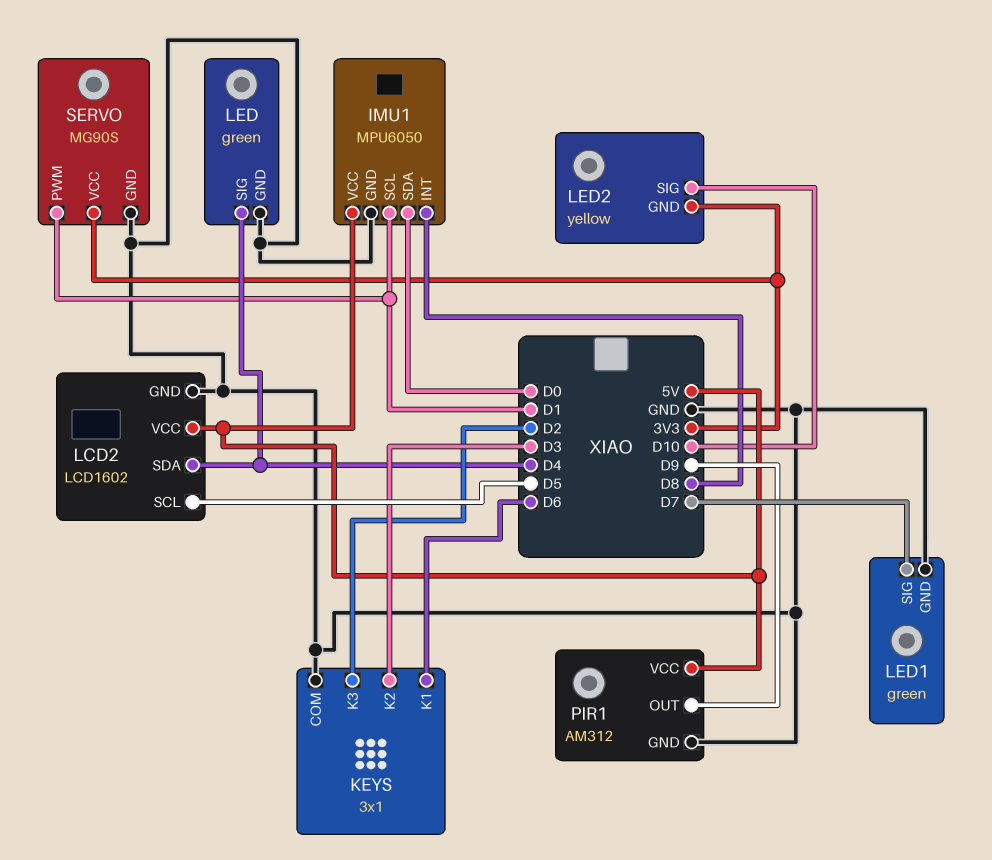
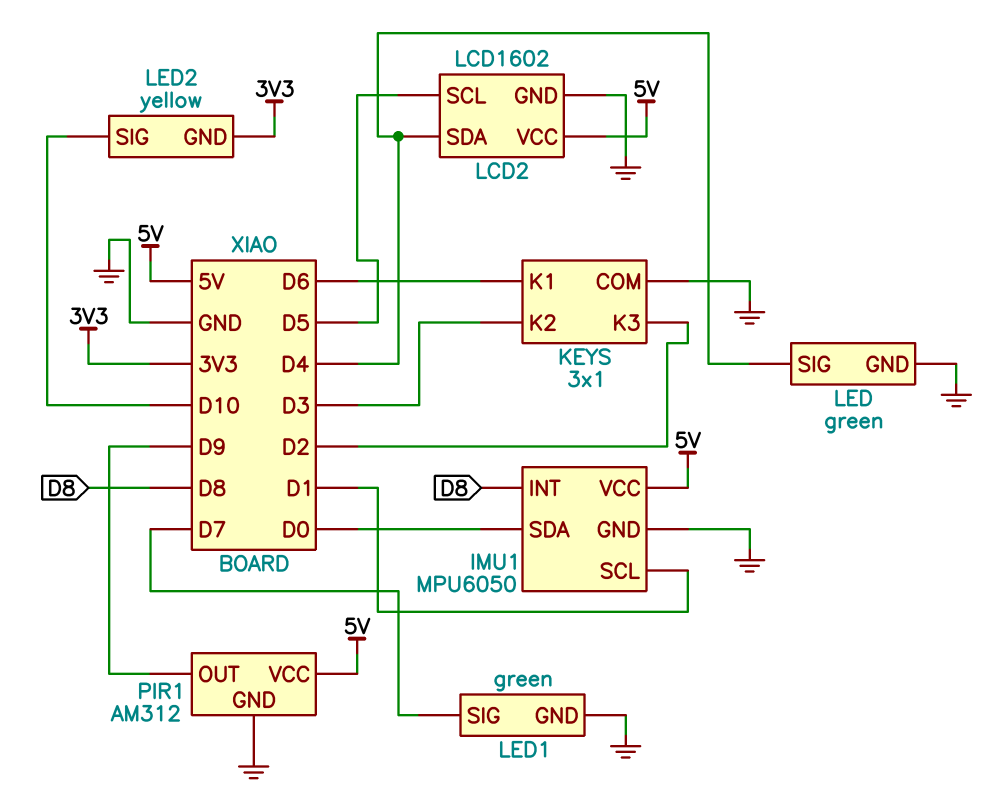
SERVO: MG90S -> none
SERVO pin GND: GND -> none
SERVO pin PWM: D1 -> none
SERVO pin VCC: 3V3 -> none

